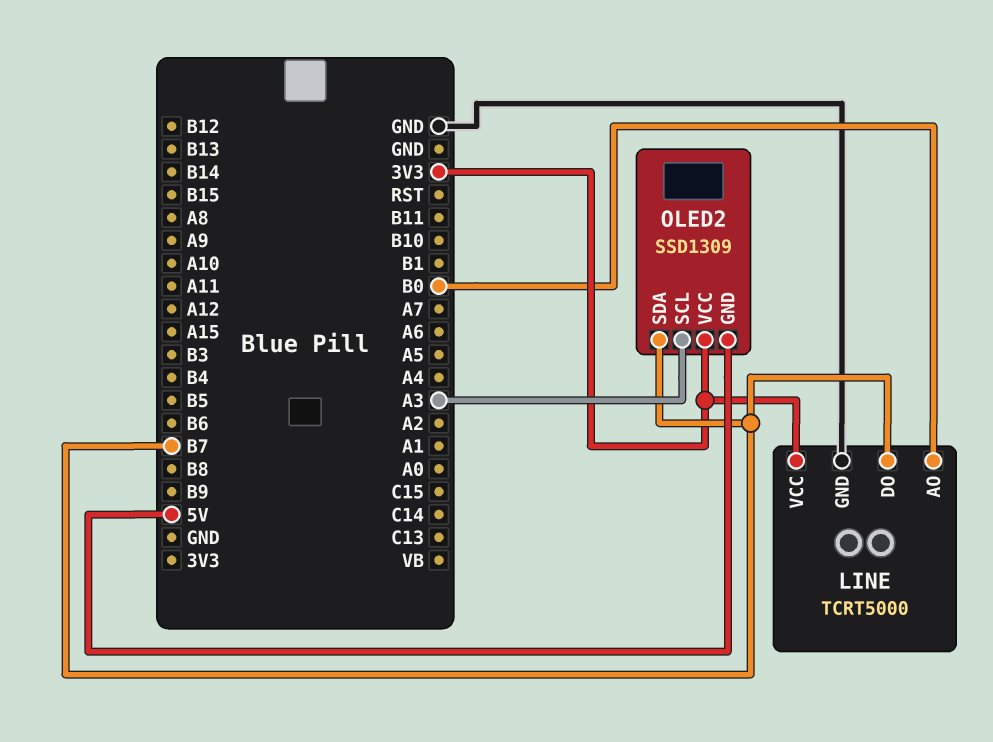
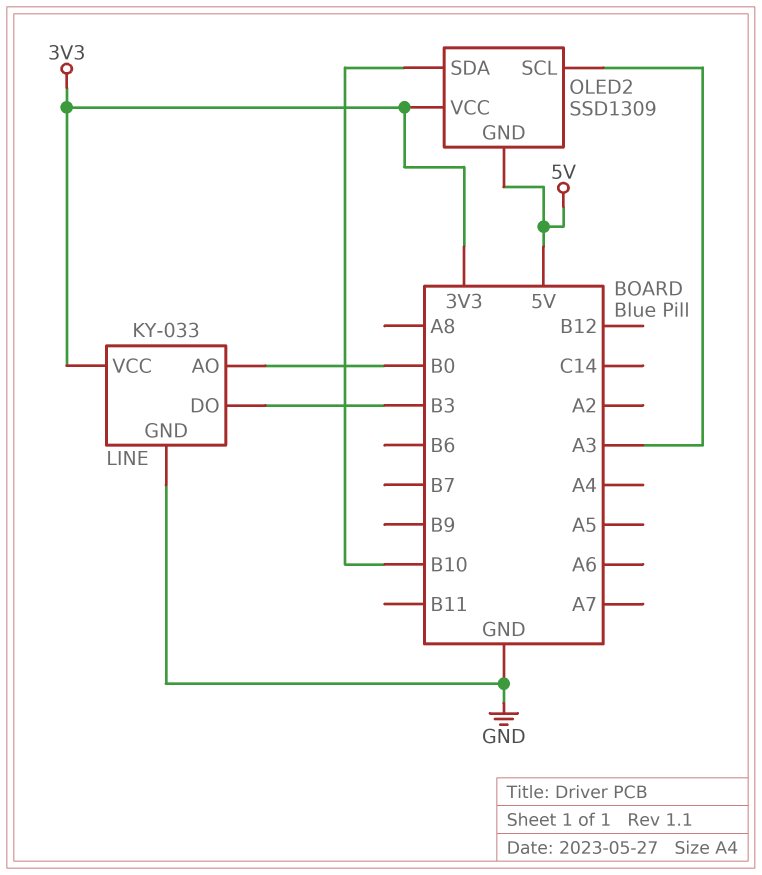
LINE: TCRT5000 -> KY-033
LINE pin DO: B7 -> B3
OLED2 pin SDA: B7 -> B10

